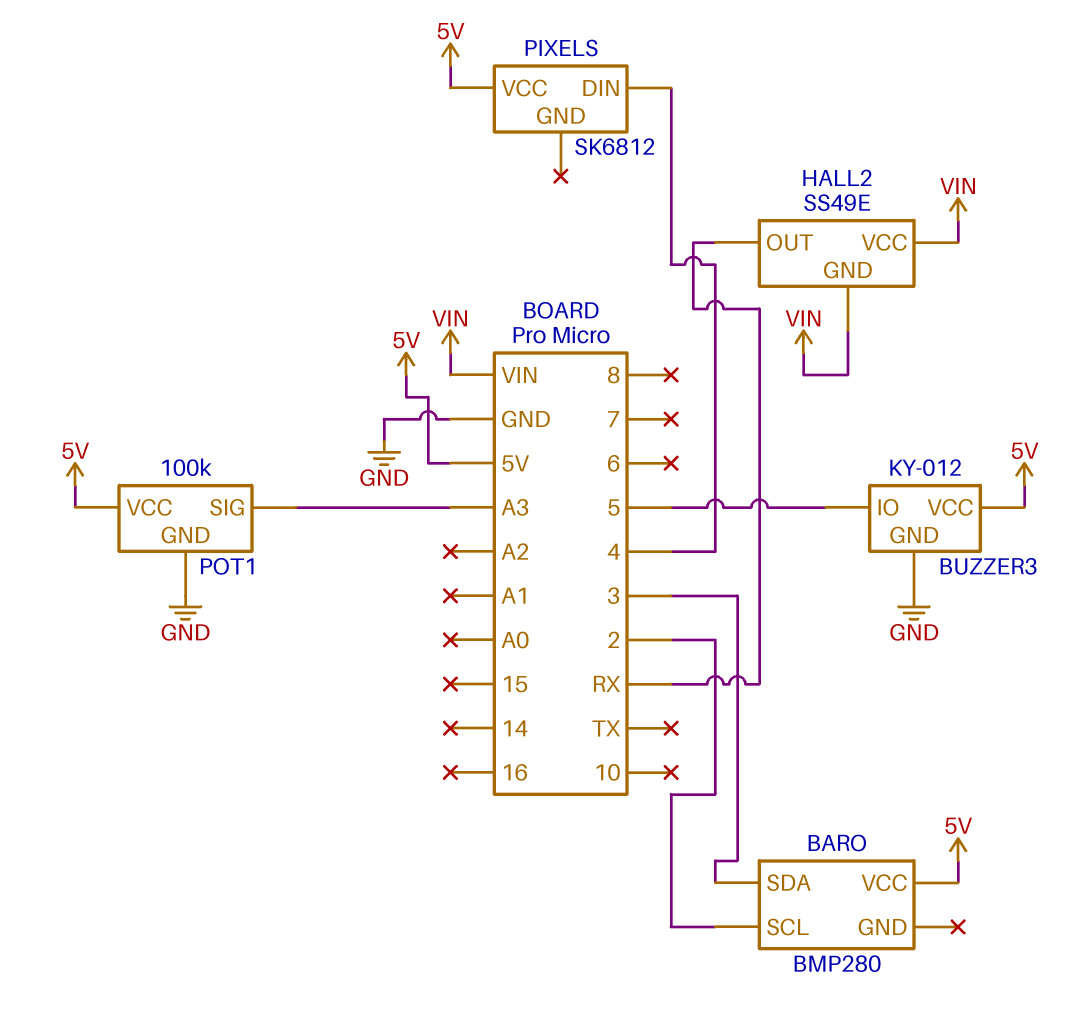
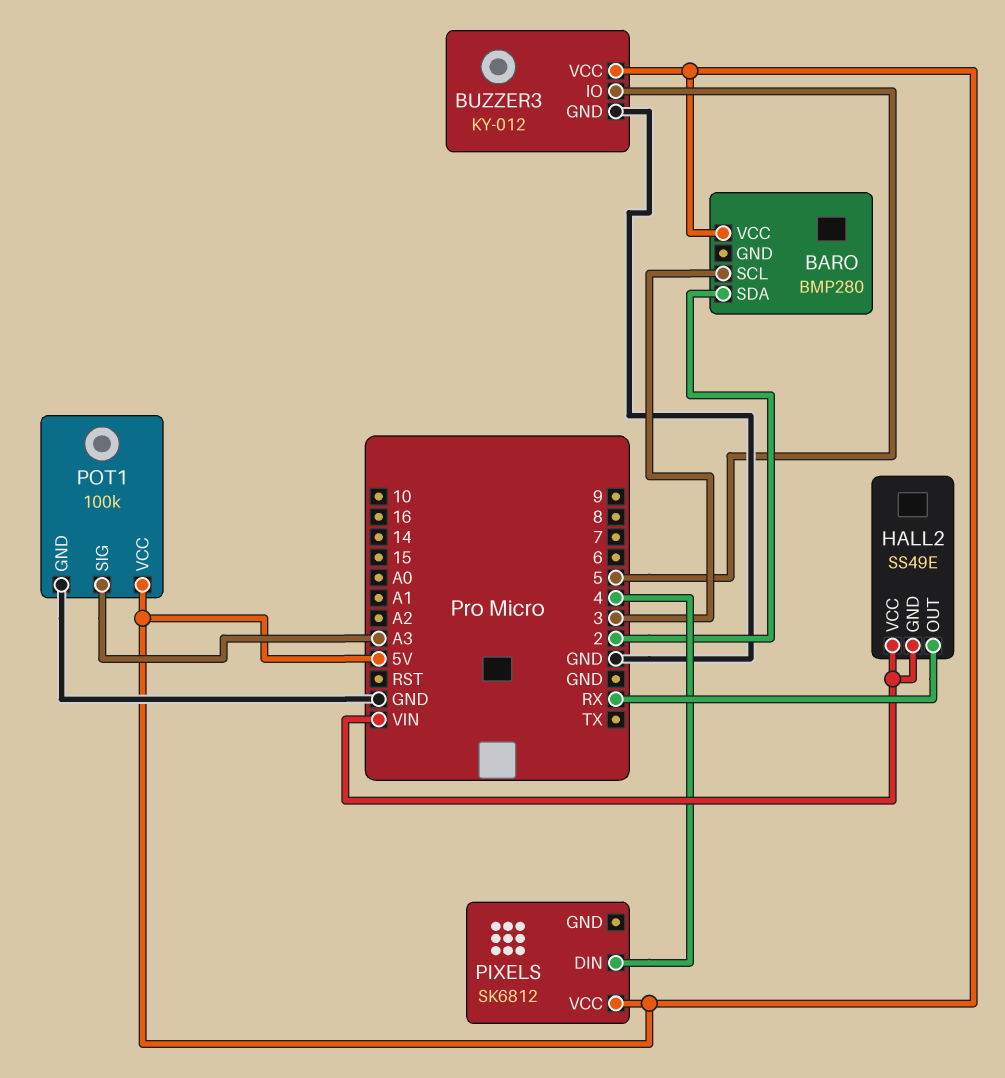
BARO pin SCL: 2 -> 3
BARO pin SDA: 3 -> 2

